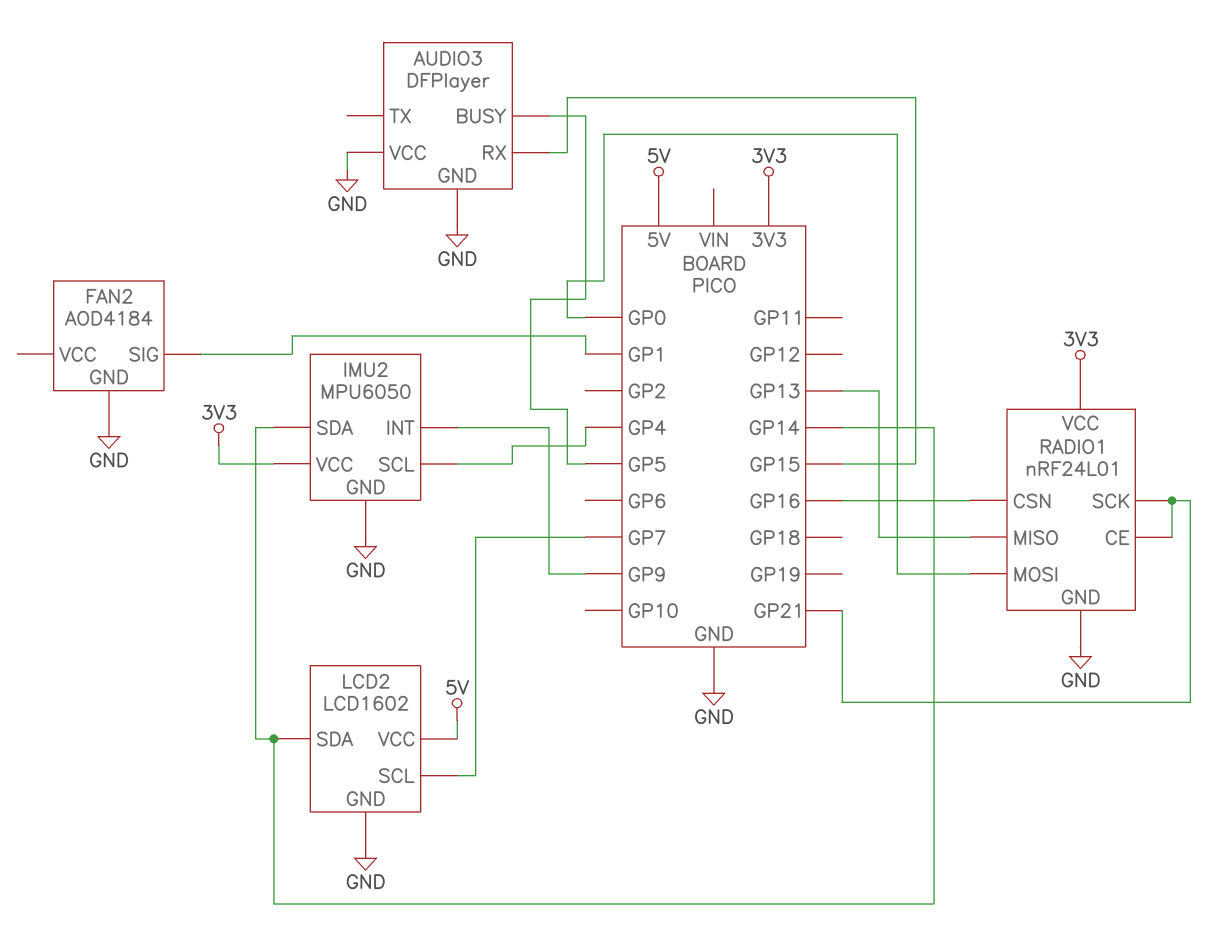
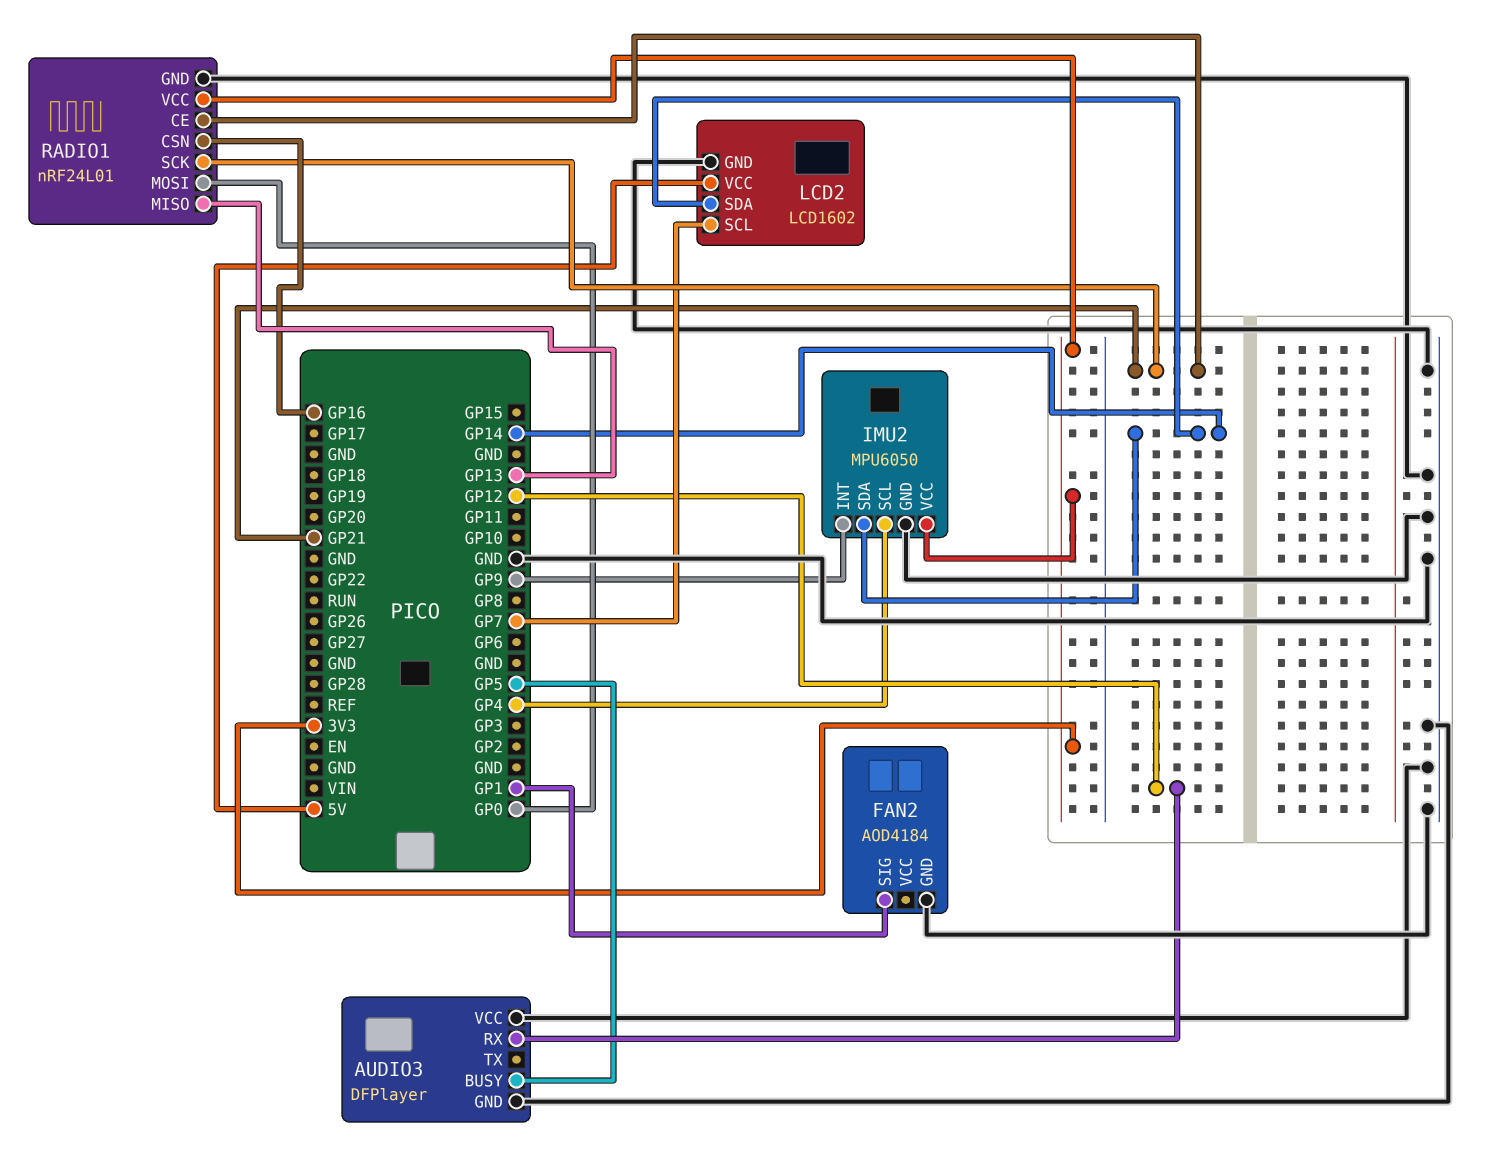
AUDIO3 pin RX: GP15 -> GP12

